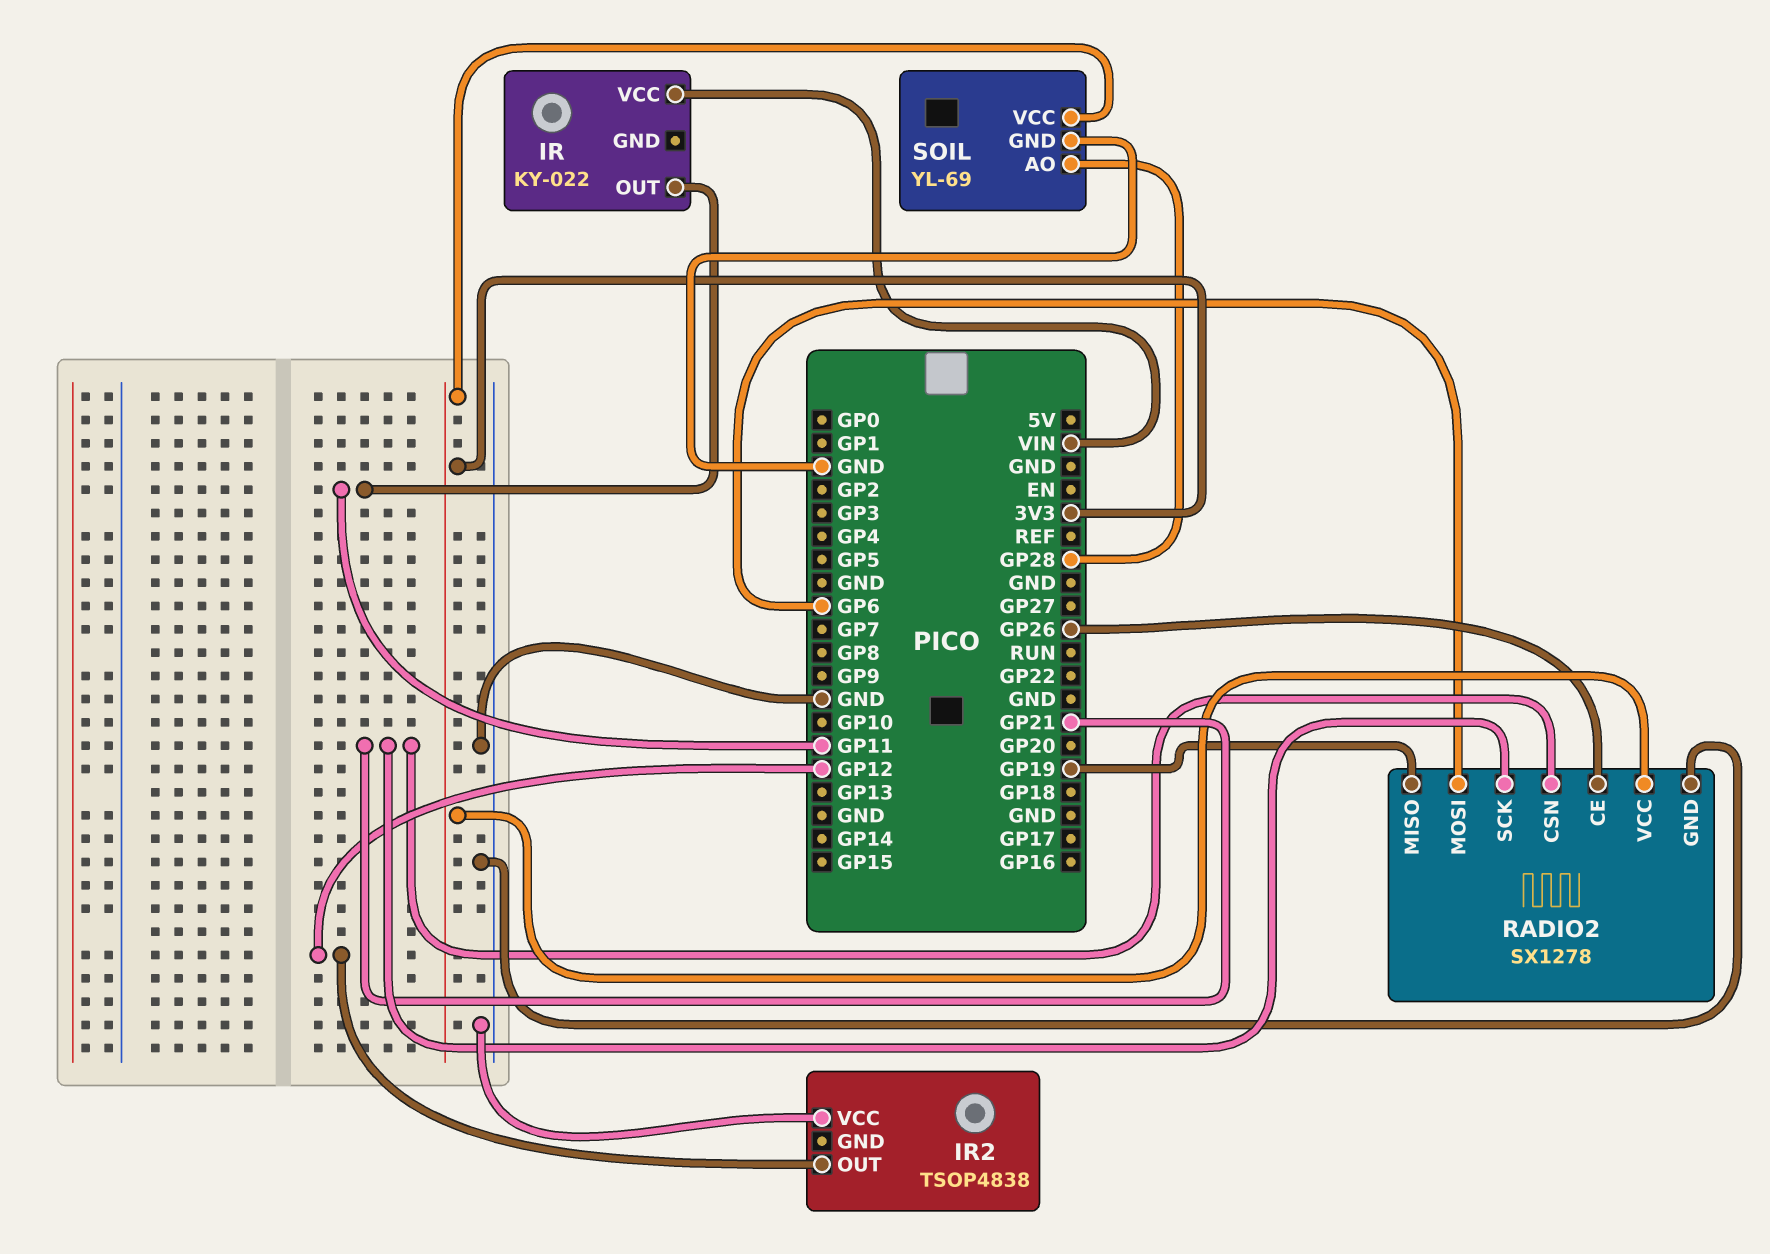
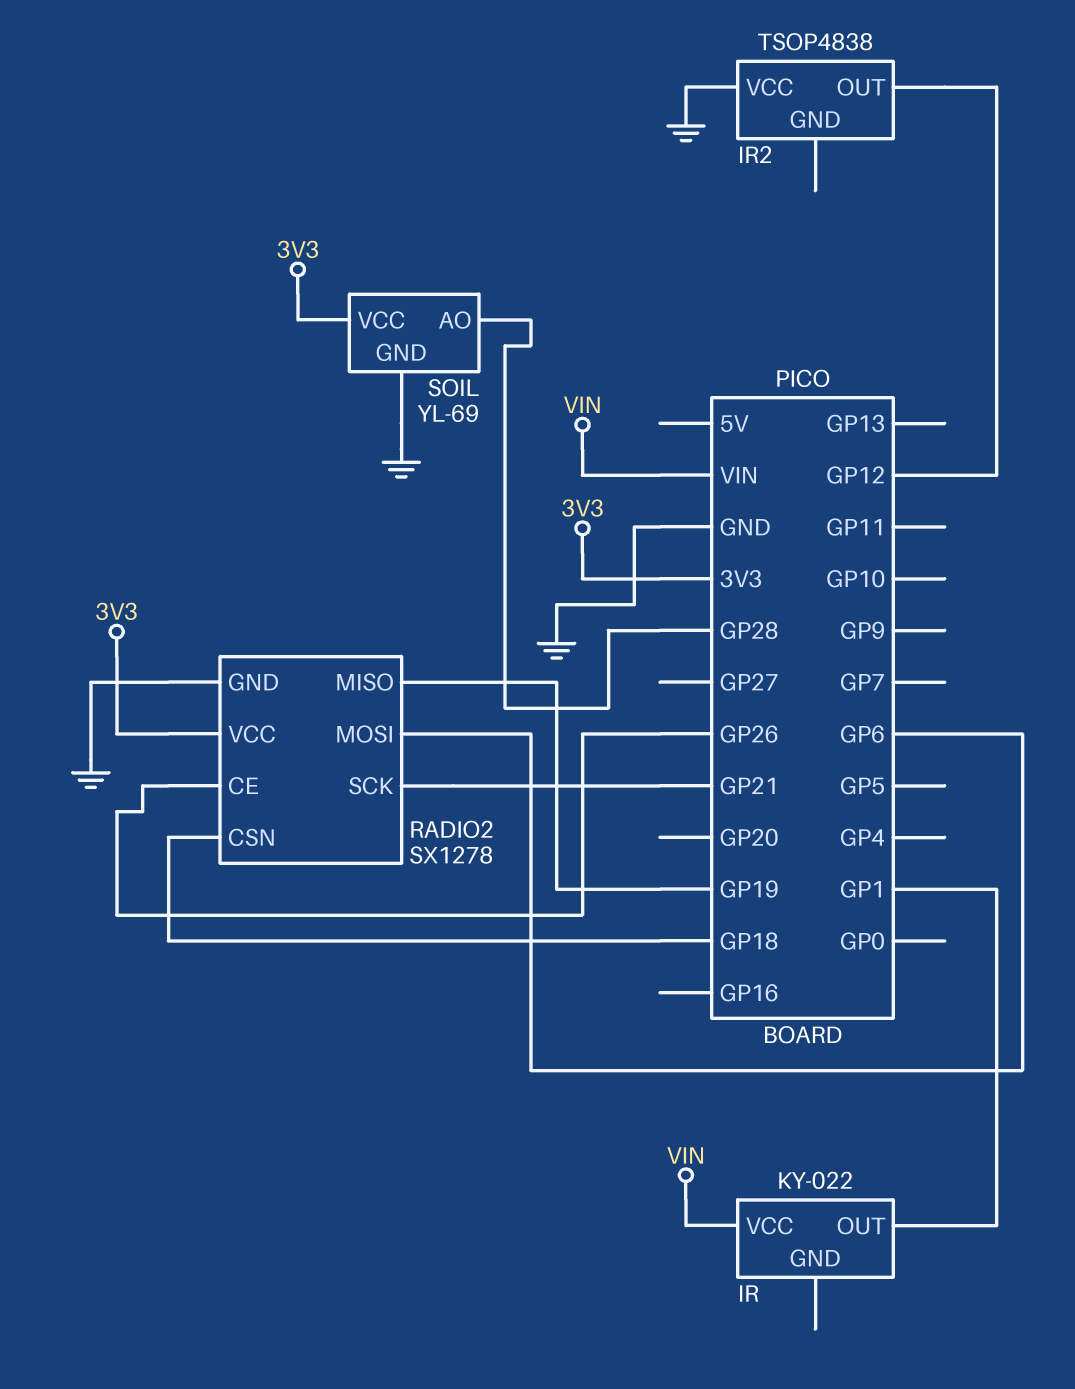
IR pin OUT: GP11 -> GP1
RADIO2 pin CSN: GP21 -> GP18

